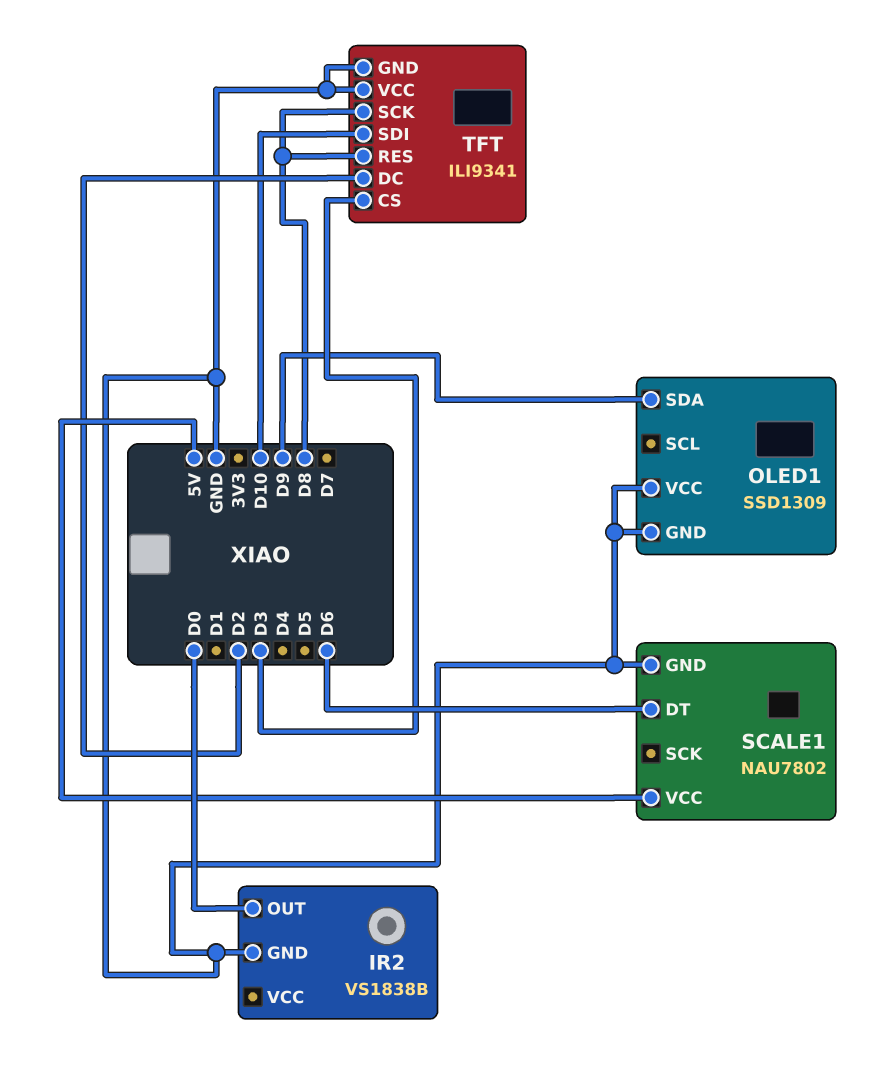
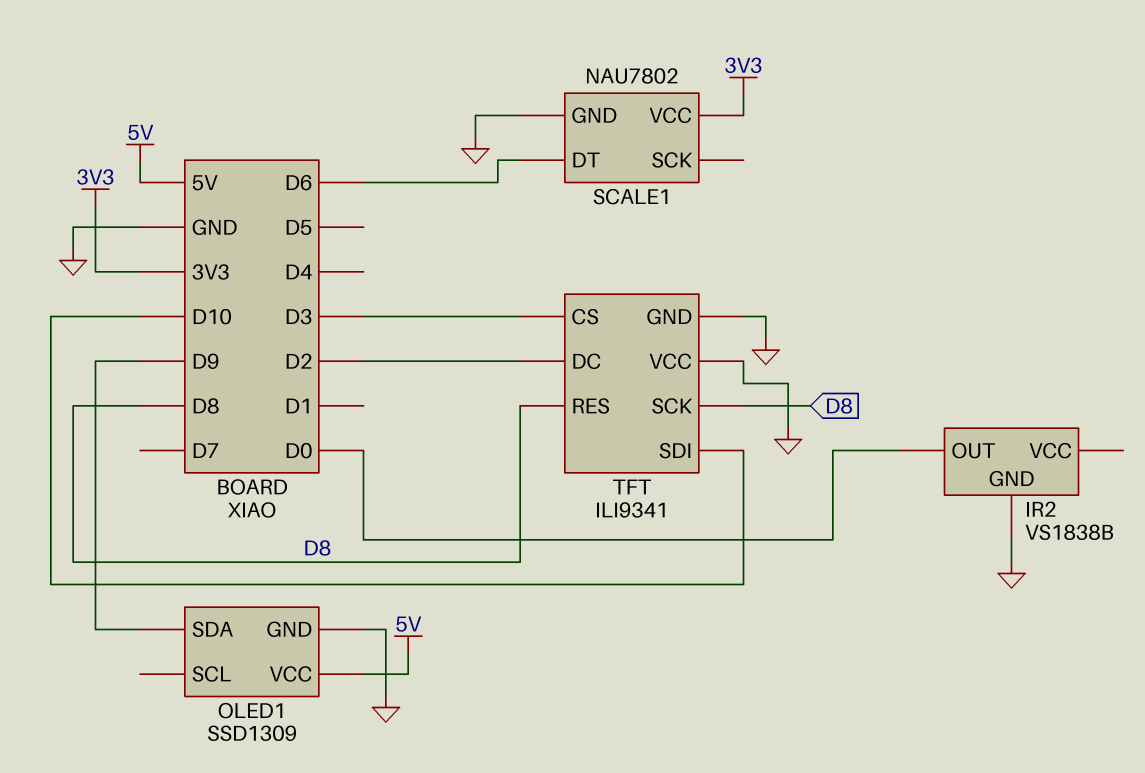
OLED1 pin VCC: GND -> 5V
SCALE1 pin VCC: 5V -> 3V3

